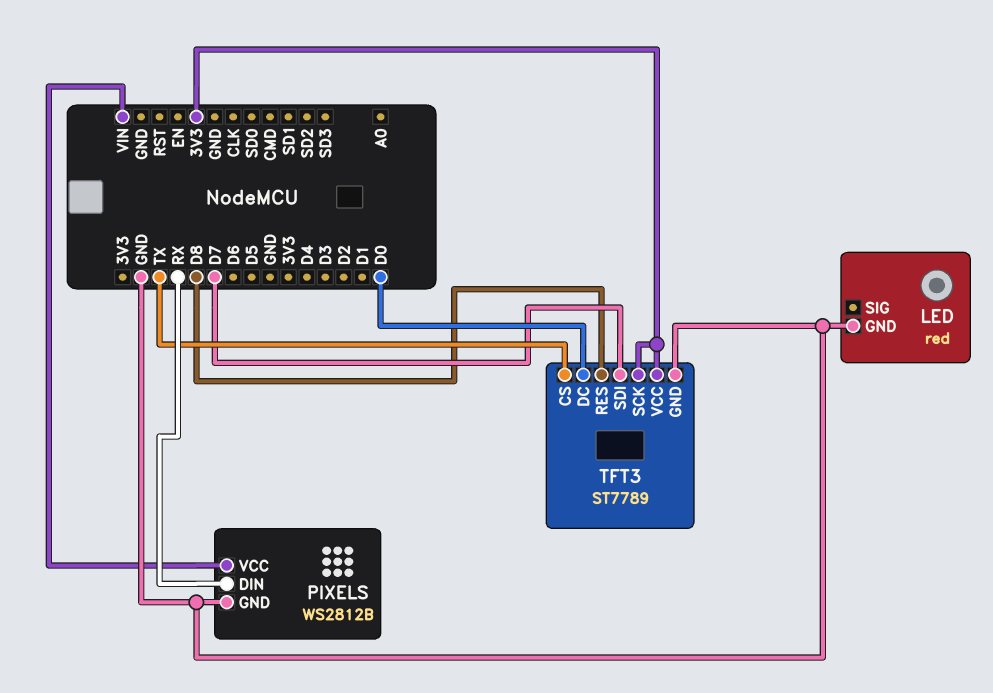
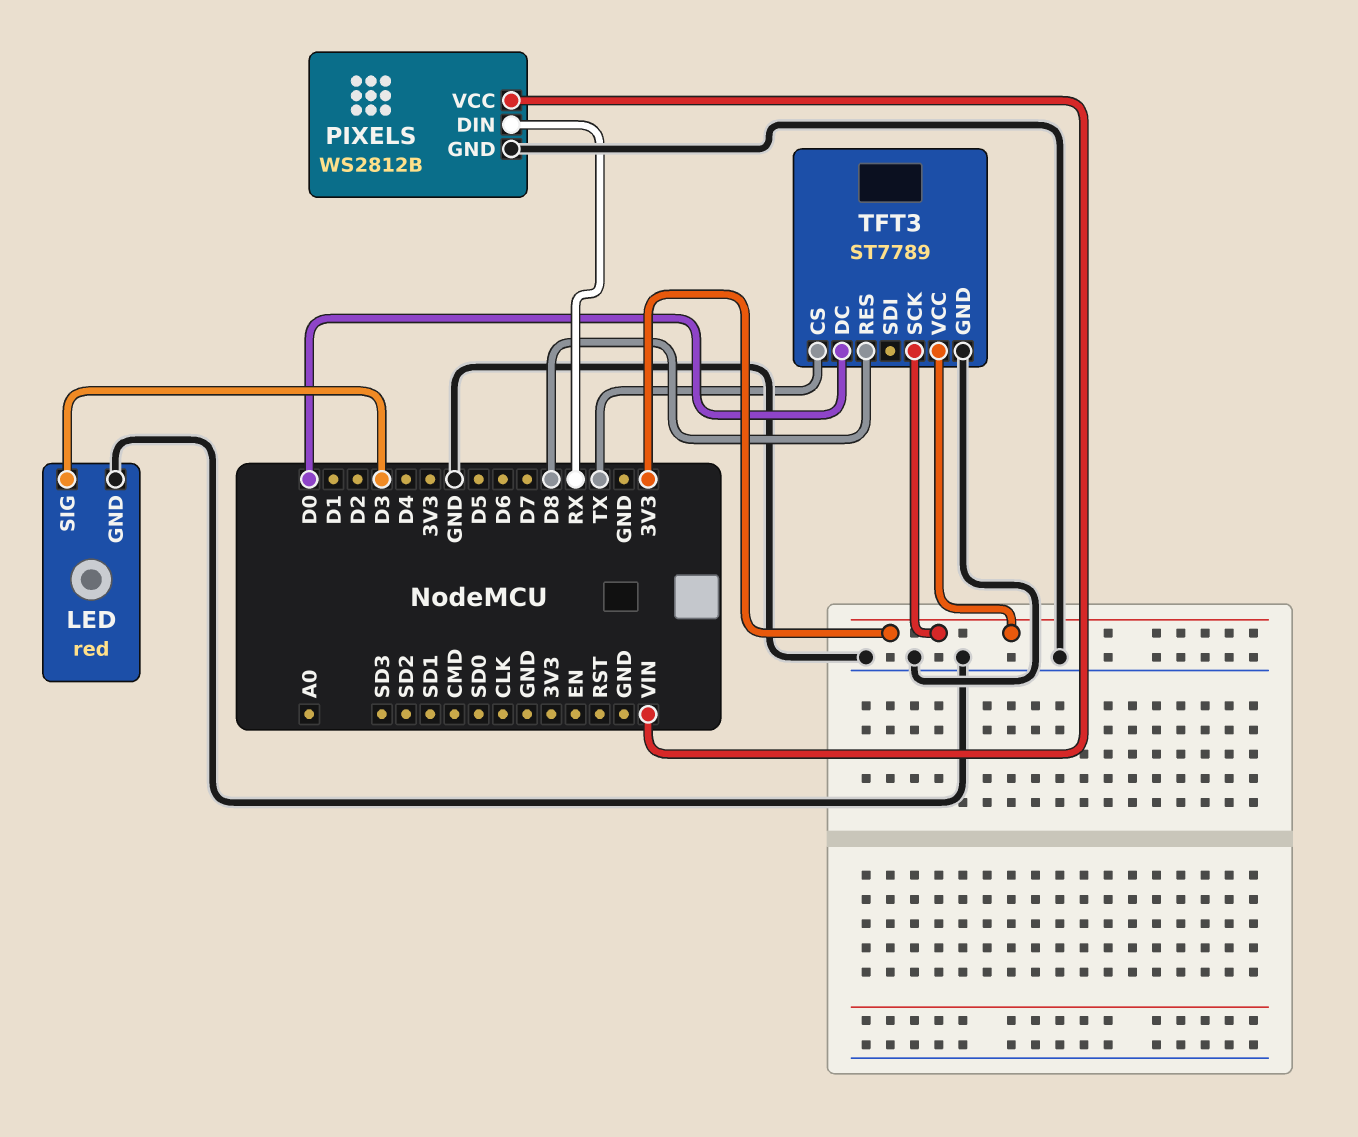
LED pin SIG: none -> D3
TFT3 pin SDI: D7 -> none

